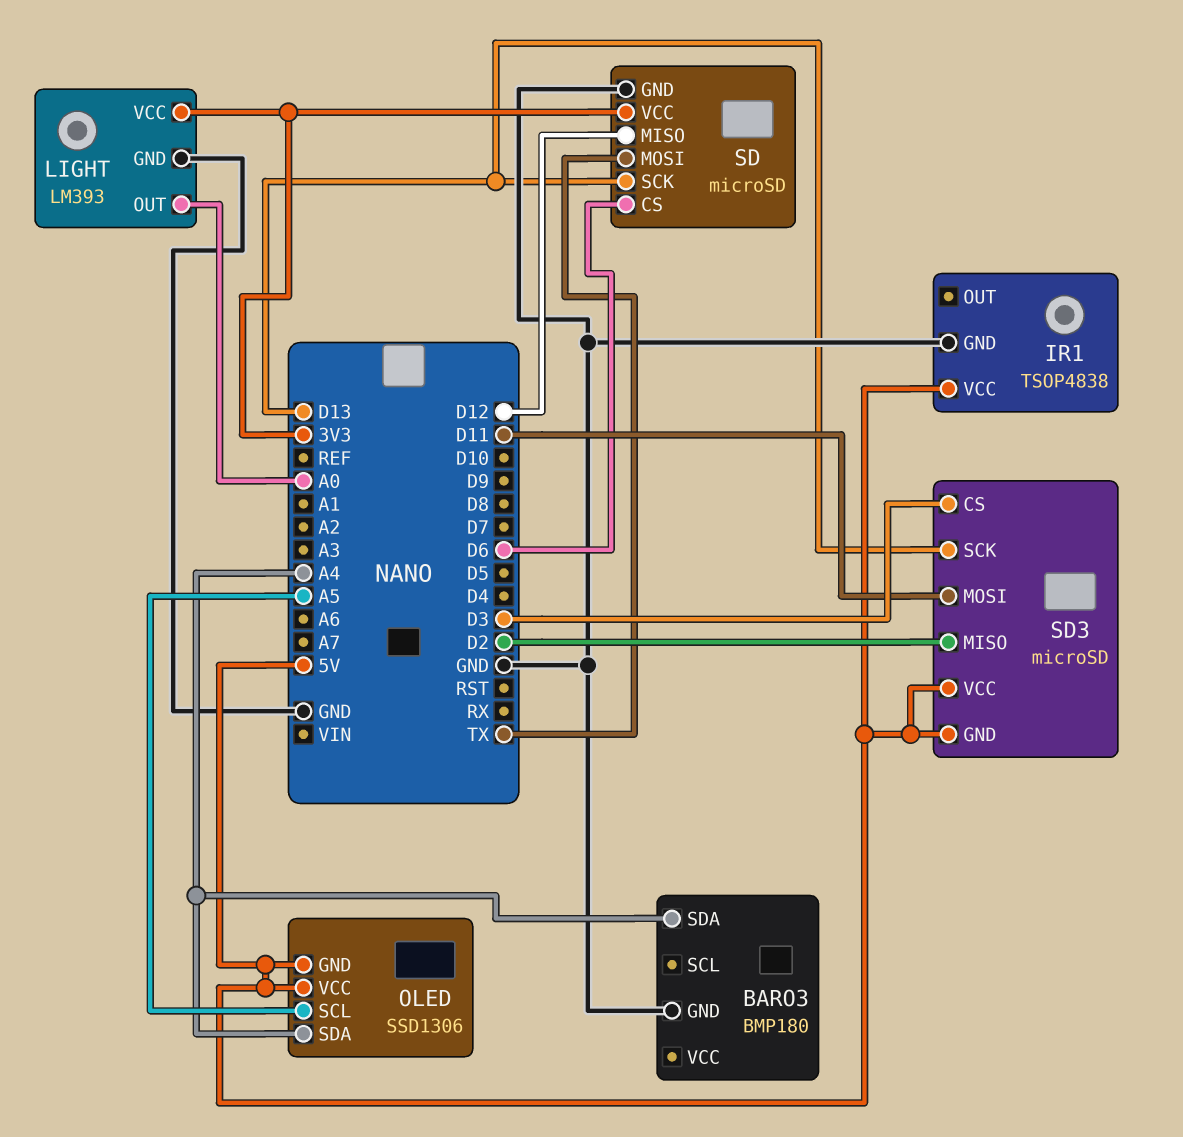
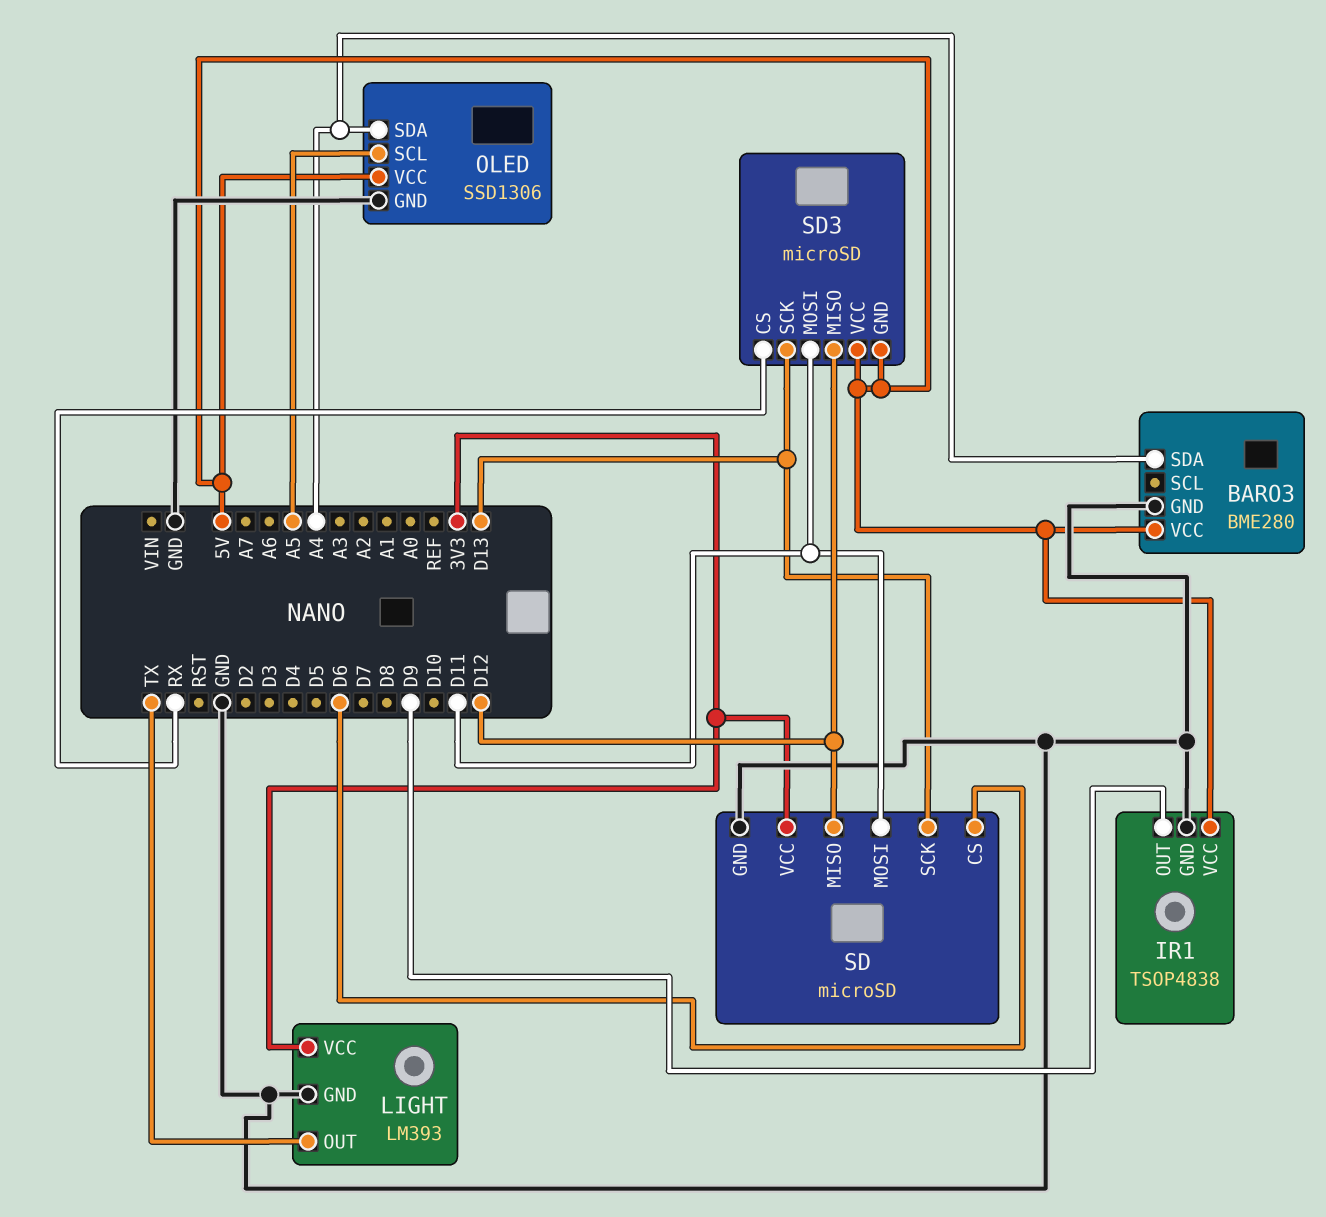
BARO3: BMP180 -> BME280
BARO3 pin VCC: none -> 5V
IR1 pin OUT: none -> D9
LIGHT pin OUT: A0 -> TX
OLED pin GND: 5V -> GND
SD pin MOSI: TX -> D11
SD3 pin CS: D3 -> RX
SD3 pin MISO: D2 -> D12

